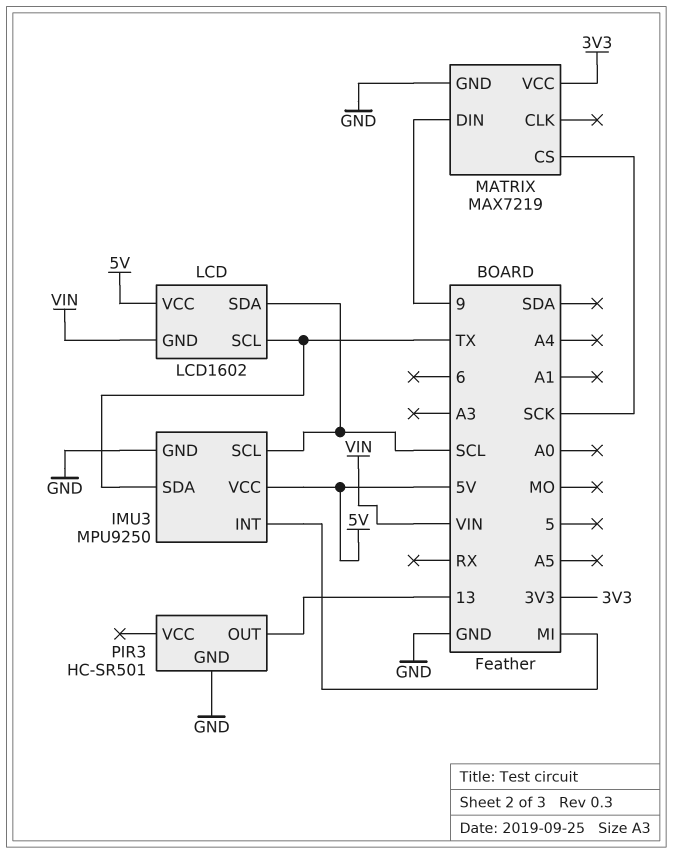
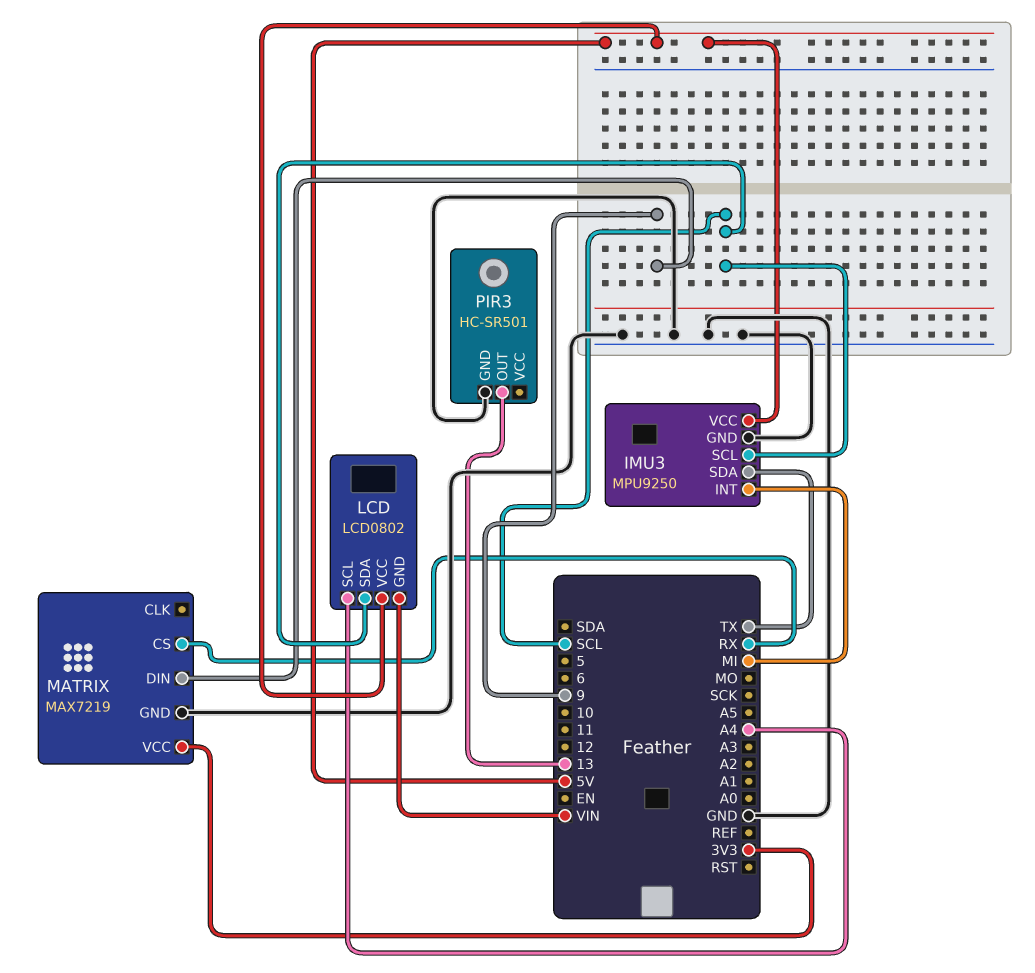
LCD: LCD1602 -> LCD0802
LCD pin SCL: TX -> A4
MATRIX pin CS: SCK -> RX

